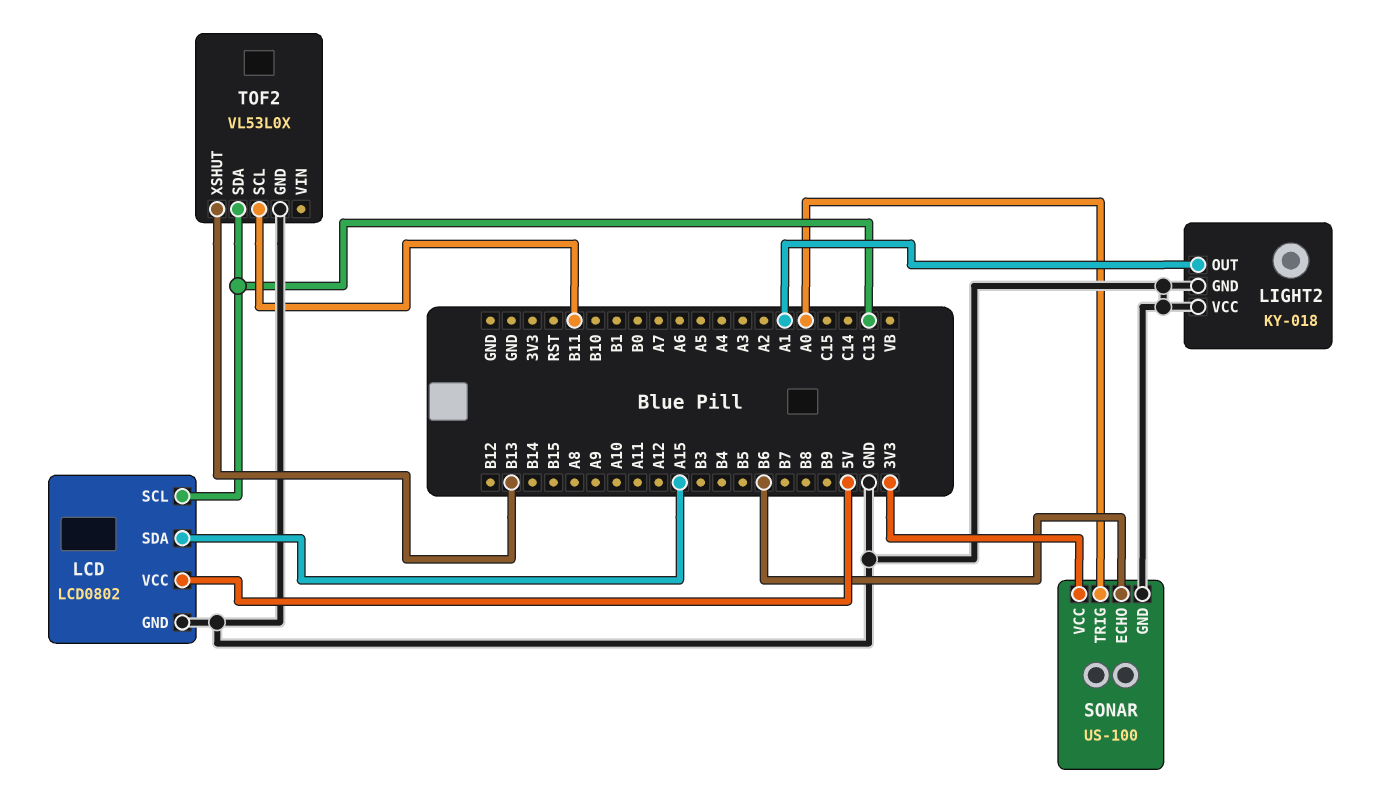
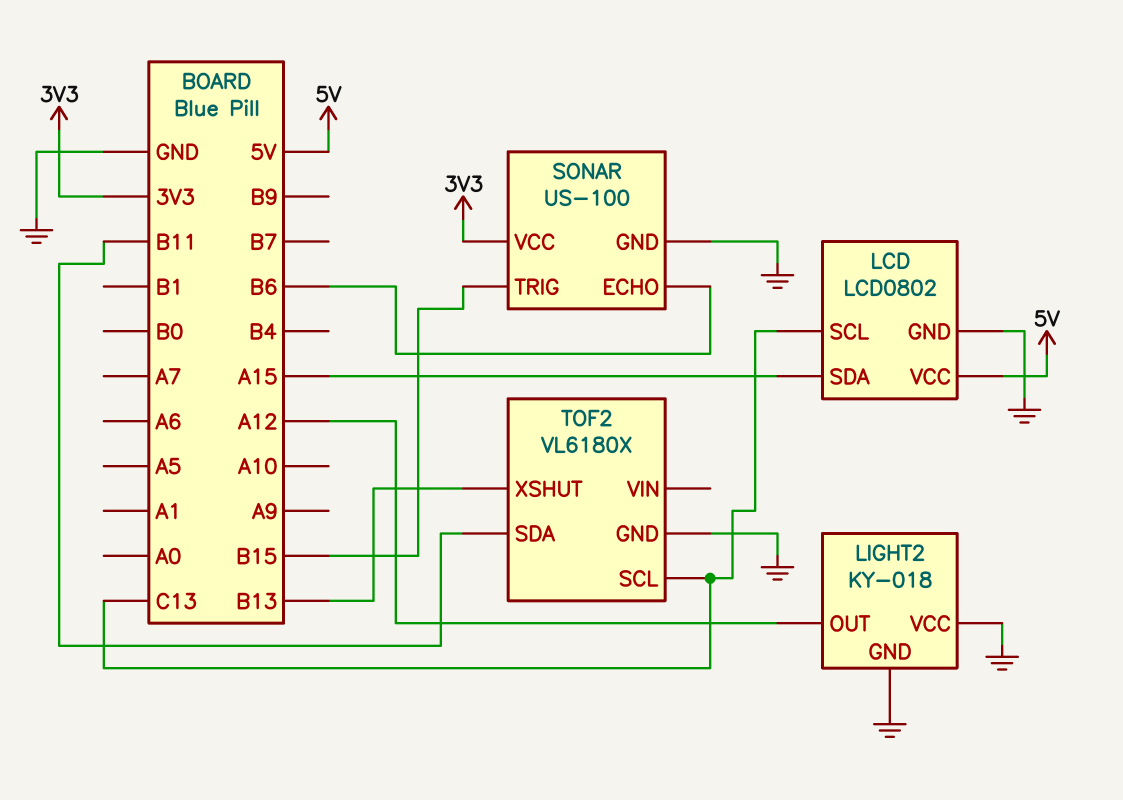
LIGHT2 pin OUT: A1 -> A12
SONAR pin TRIG: A0 -> B15
TOF2: VL53L0X -> VL6180X
TOF2 pin SCL: B11 -> C13
TOF2 pin SDA: C13 -> B11

